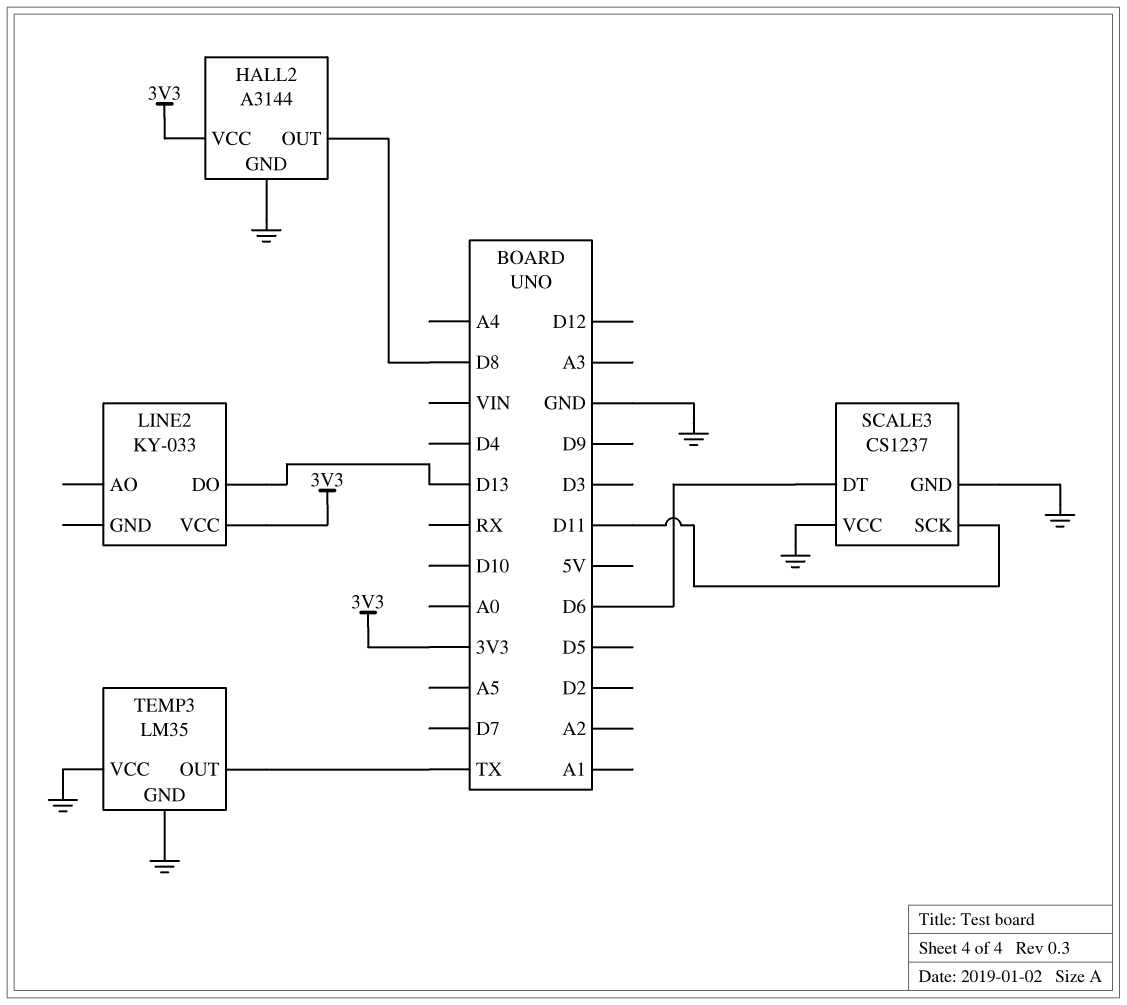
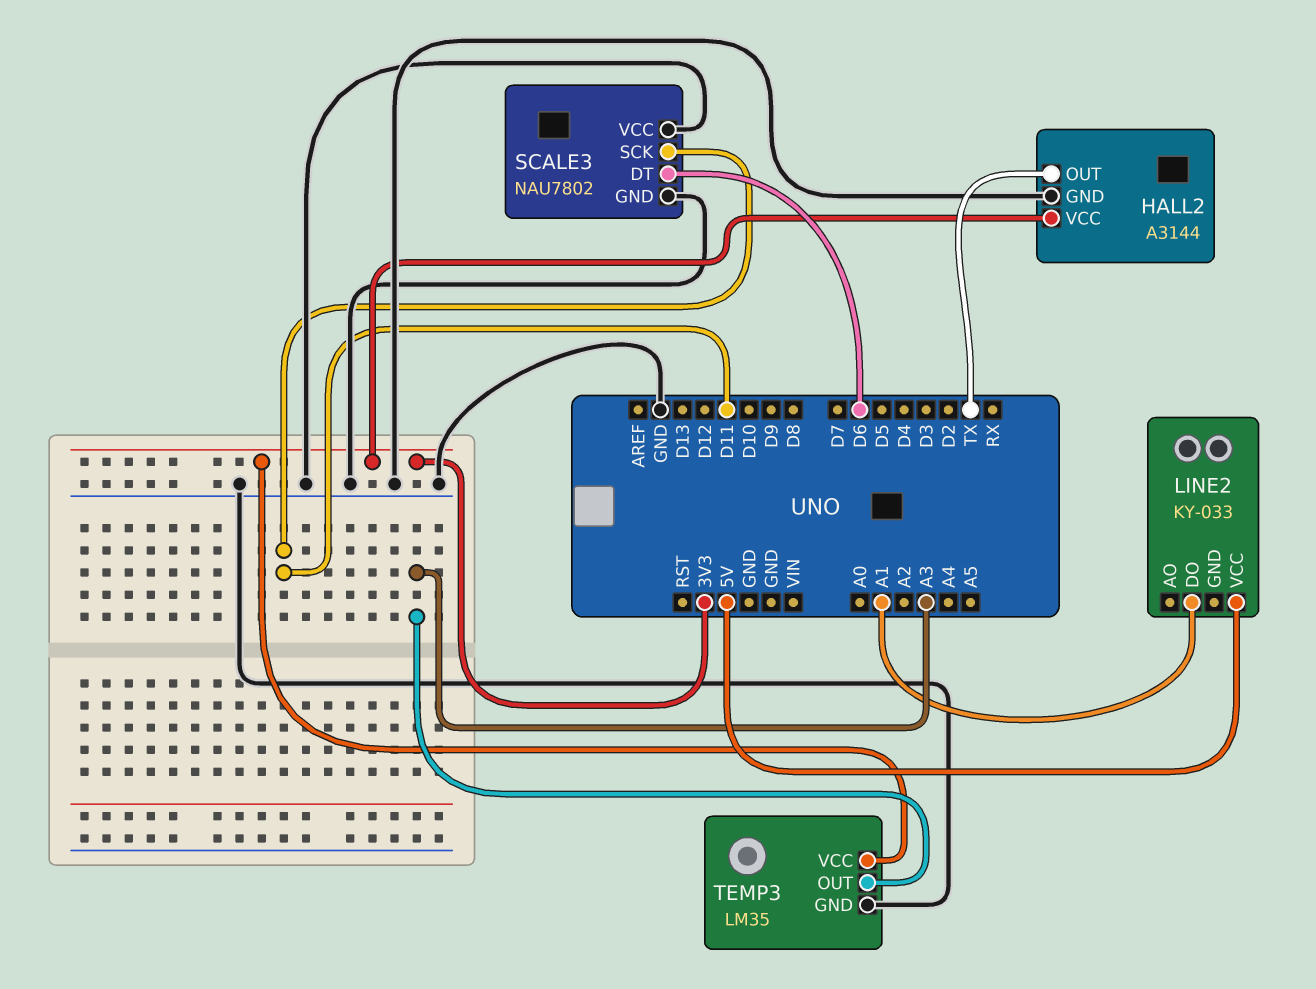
HALL2 pin OUT: D8 -> TX
LINE2 pin DO: D13 -> A1
LINE2 pin VCC: 3V3 -> 5V
SCALE3: CS1237 -> NAU7802
TEMP3 pin OUT: TX -> A3
TEMP3 pin VCC: GND -> 3V3

